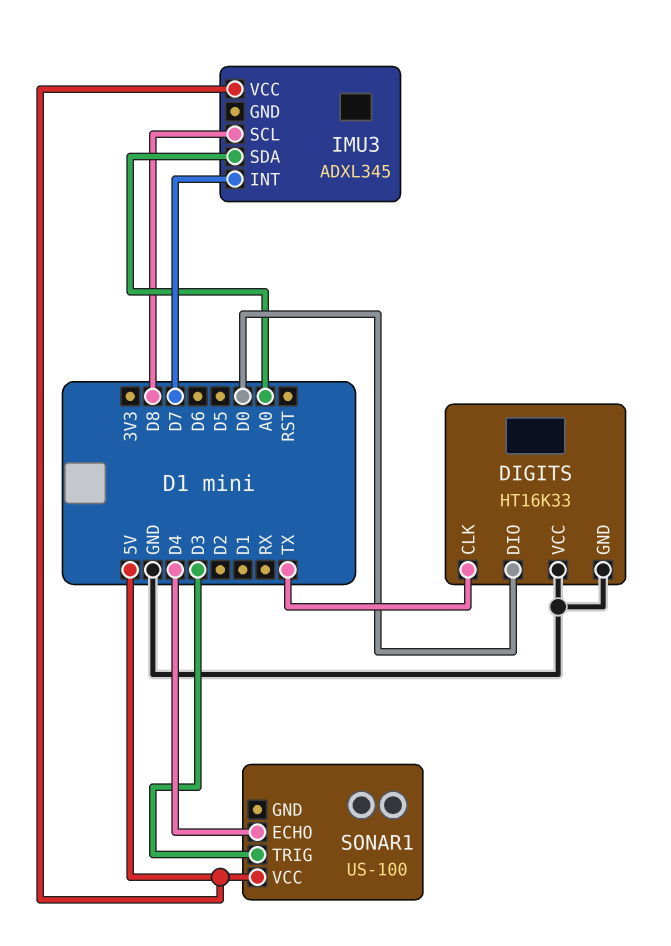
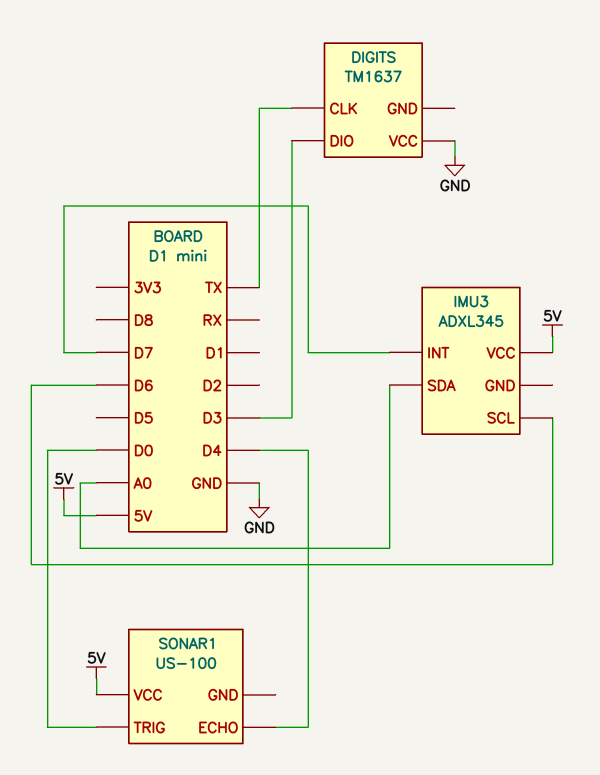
DIGITS: HT16K33 -> TM1637
DIGITS pin DIO: D0 -> D3
DIGITS pin GND: GND -> none
IMU3 pin SCL: D8 -> D6
SONAR1 pin TRIG: D3 -> D0

